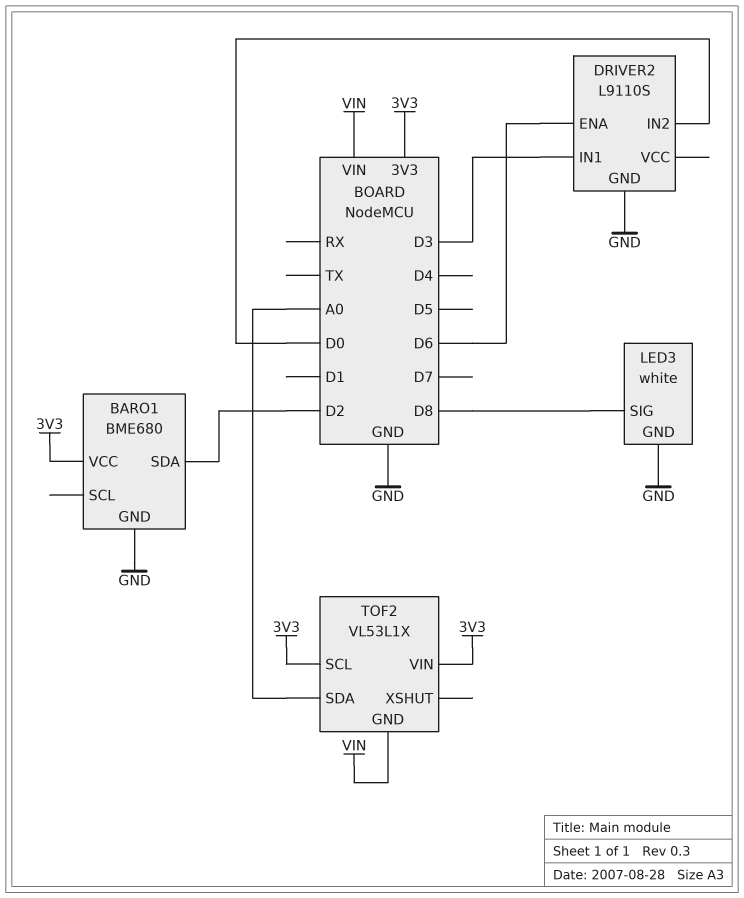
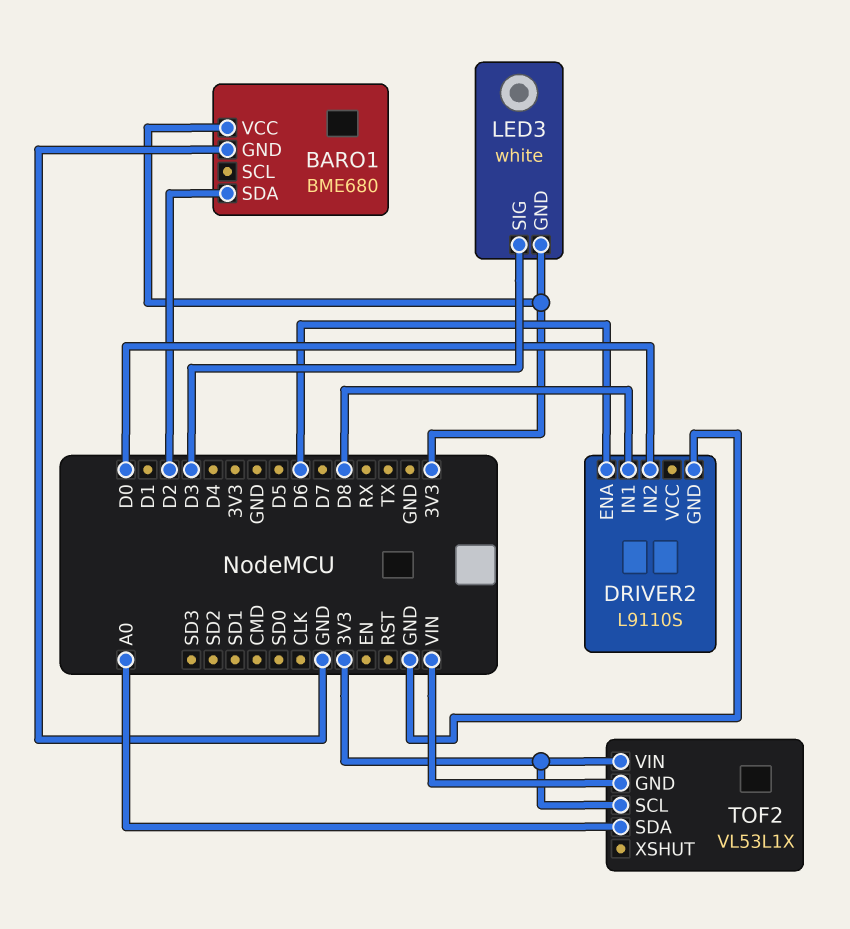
DRIVER2 pin IN1: D3 -> D8
LED3 pin GND: GND -> 3V3
LED3 pin SIG: D8 -> D3

